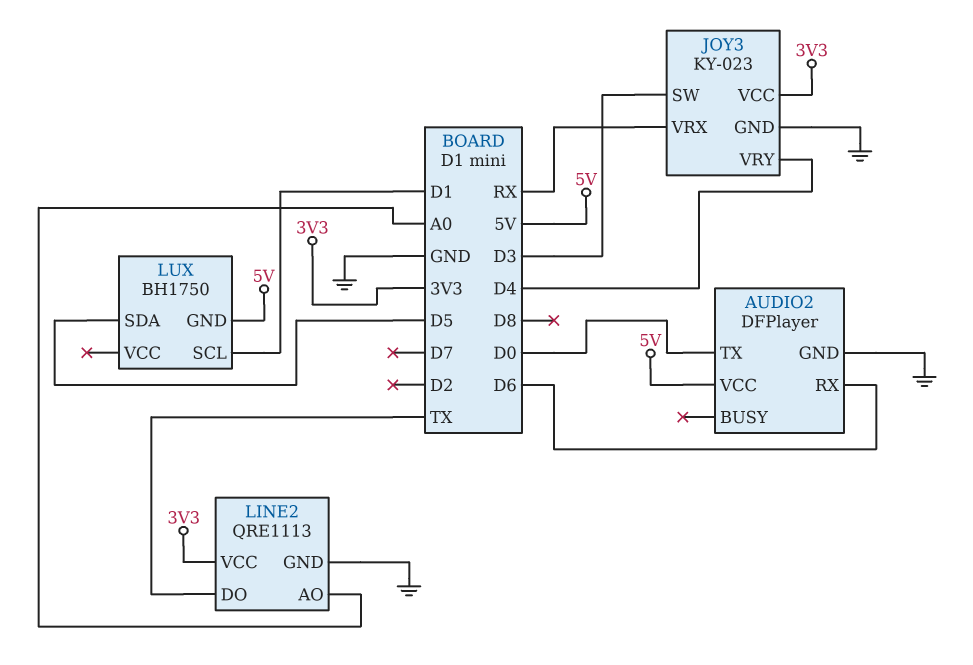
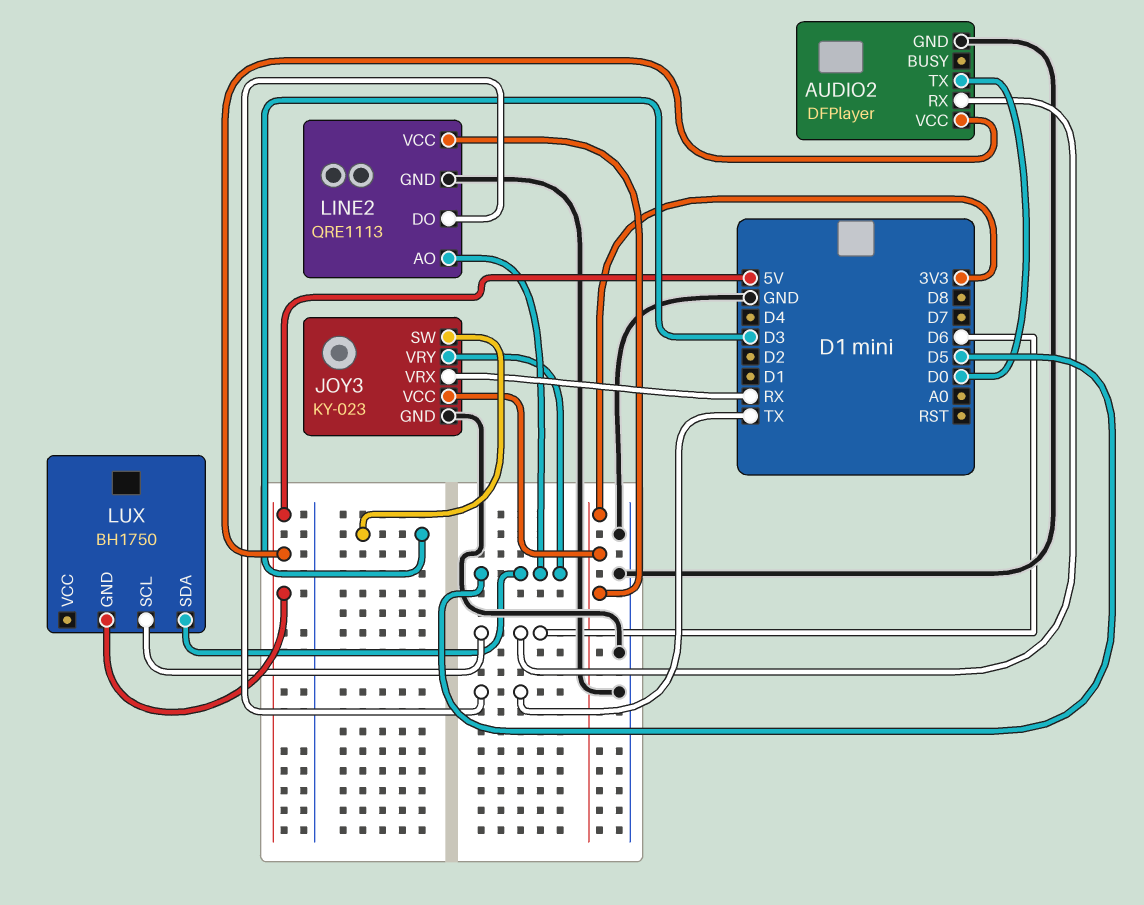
JOY3 pin VRY: D4 -> D5
LINE2 pin AO: A0 -> D5
LUX pin SCL: D1 -> D6

